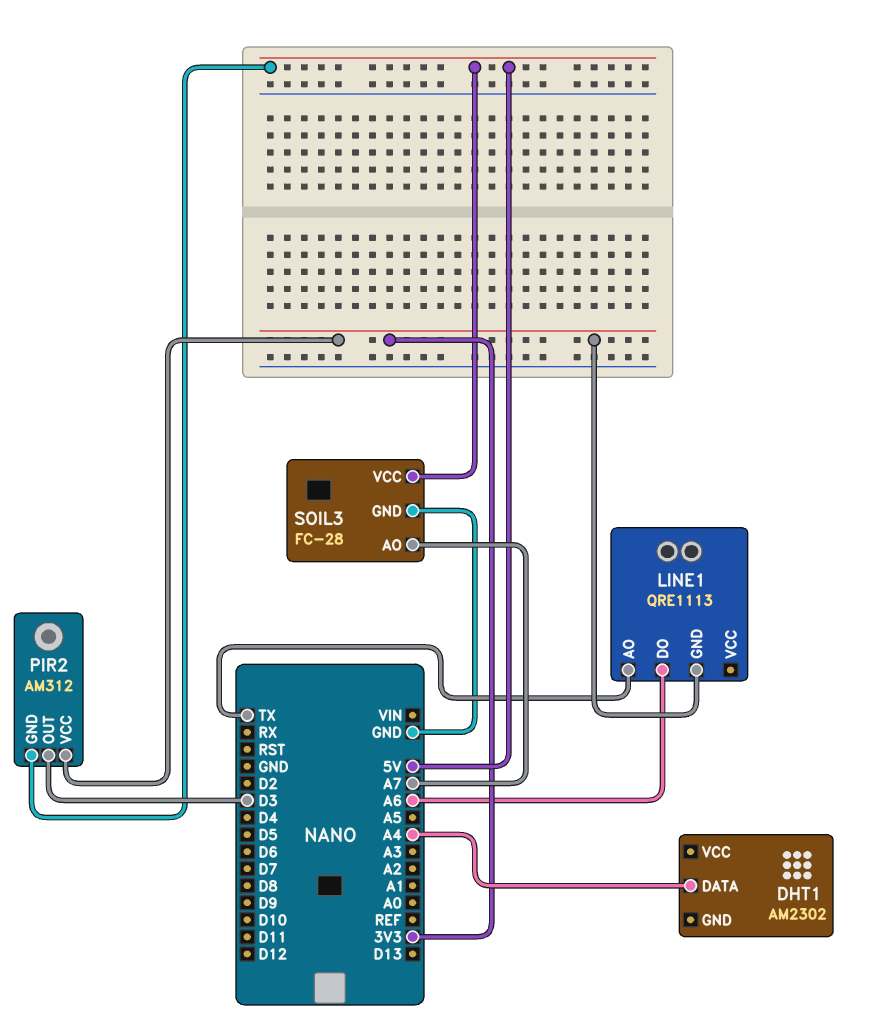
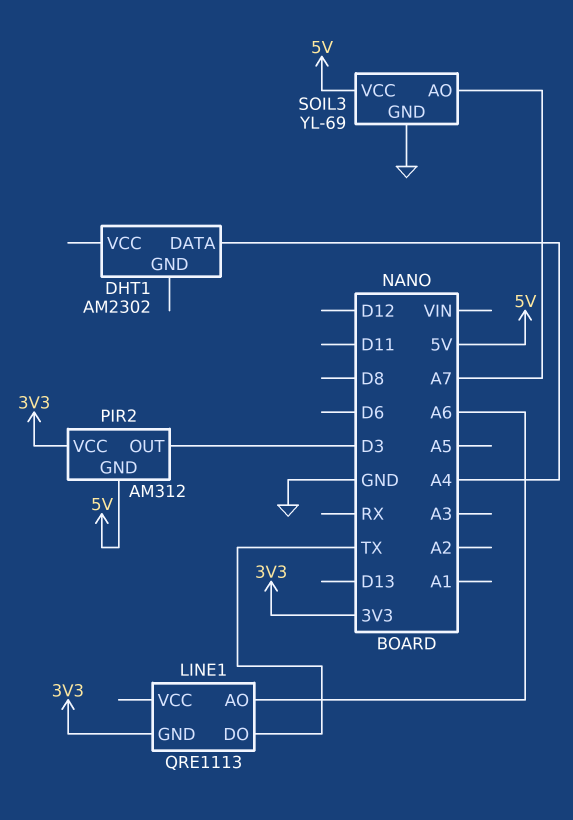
LINE1 pin AO: TX -> A6
LINE1 pin DO: A6 -> TX
SOIL3: FC-28 -> YL-69

